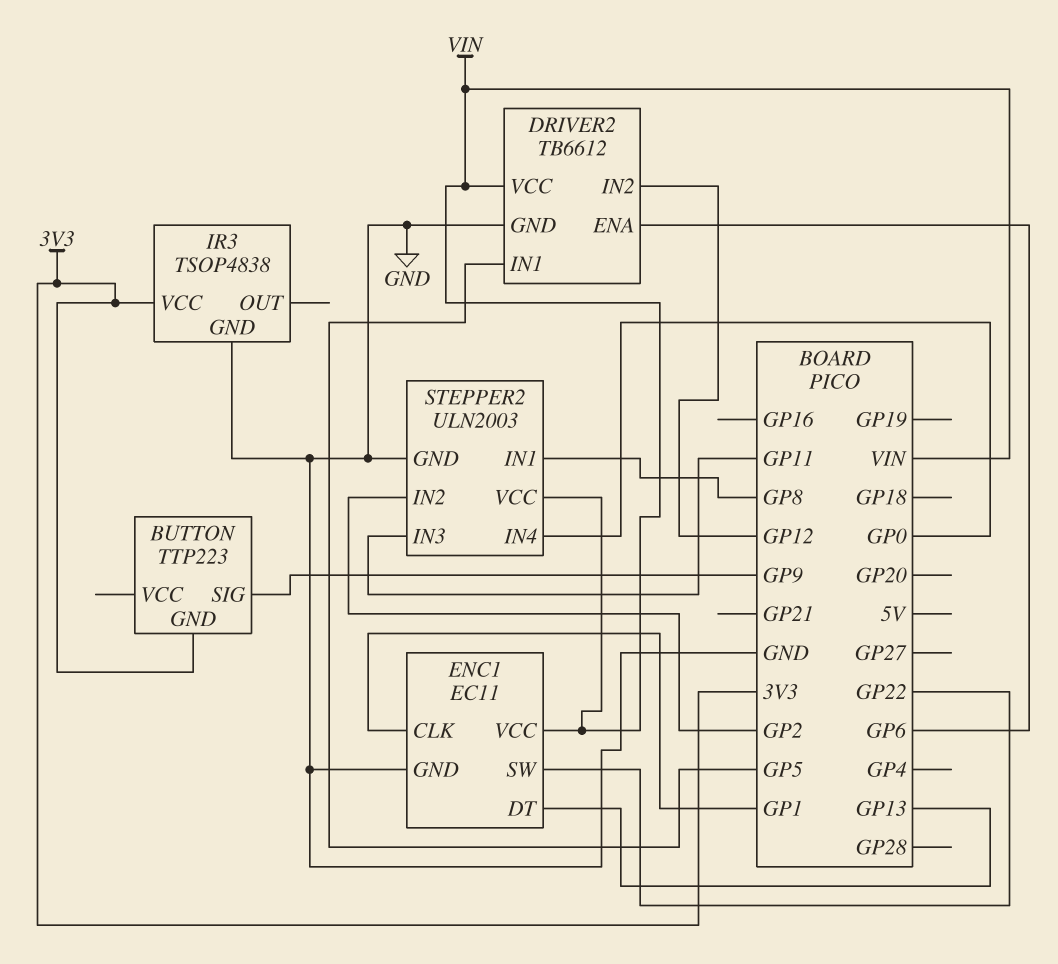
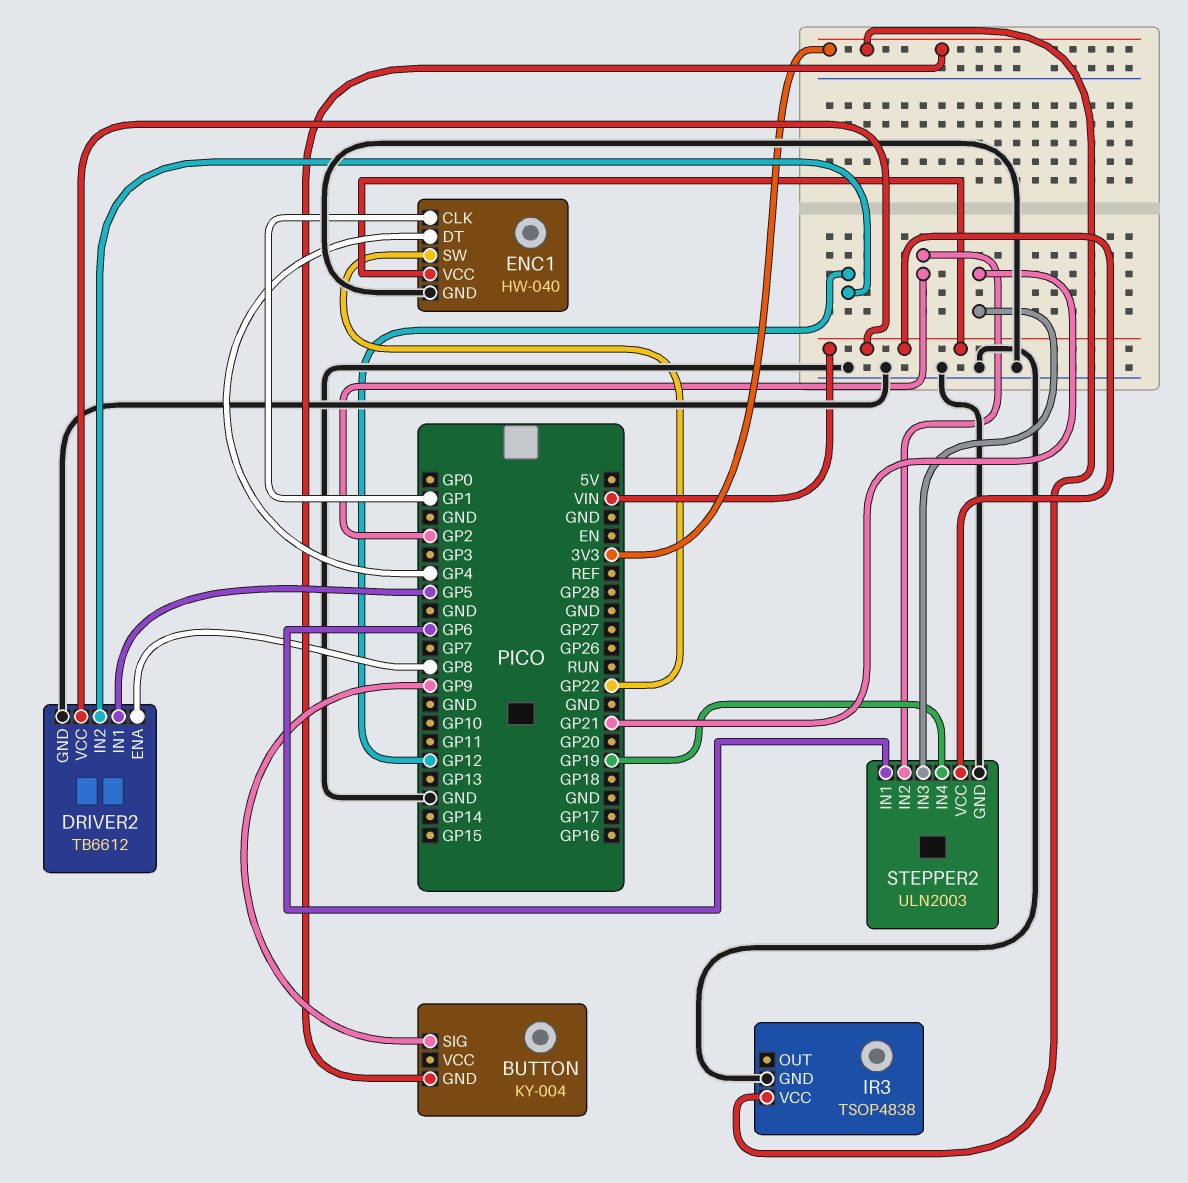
BUTTON: TTP223 -> KY-004
DRIVER2 pin ENA: GP6 -> GP8
ENC1: EC11 -> HW-040
ENC1 pin DT: GP13 -> GP4
STEPPER2 pin IN1: GP8 -> GP6
STEPPER2 pin IN3: GP11 -> GP21
STEPPER2 pin IN4: GP0 -> GP19

